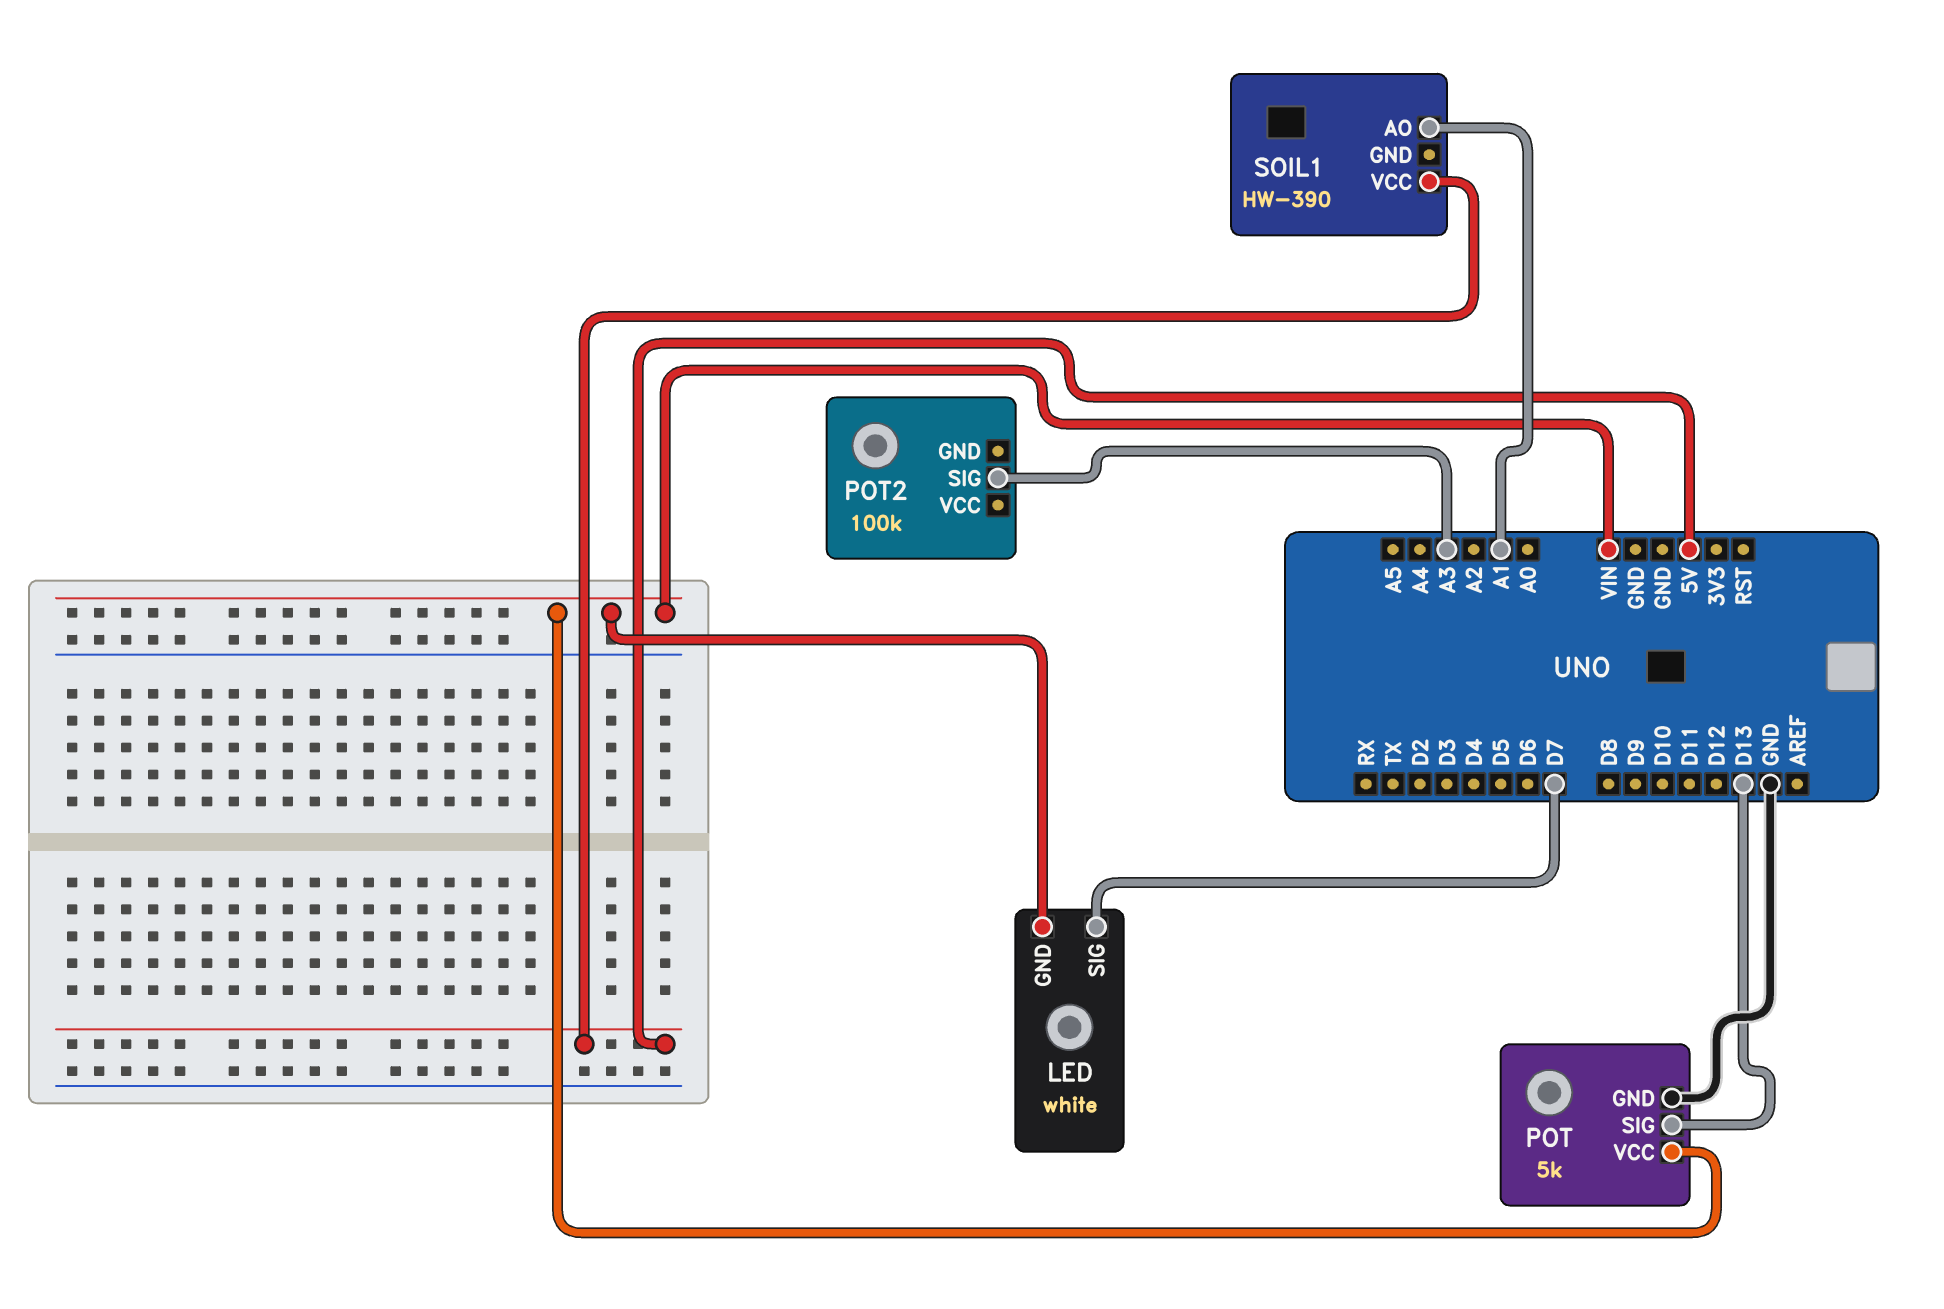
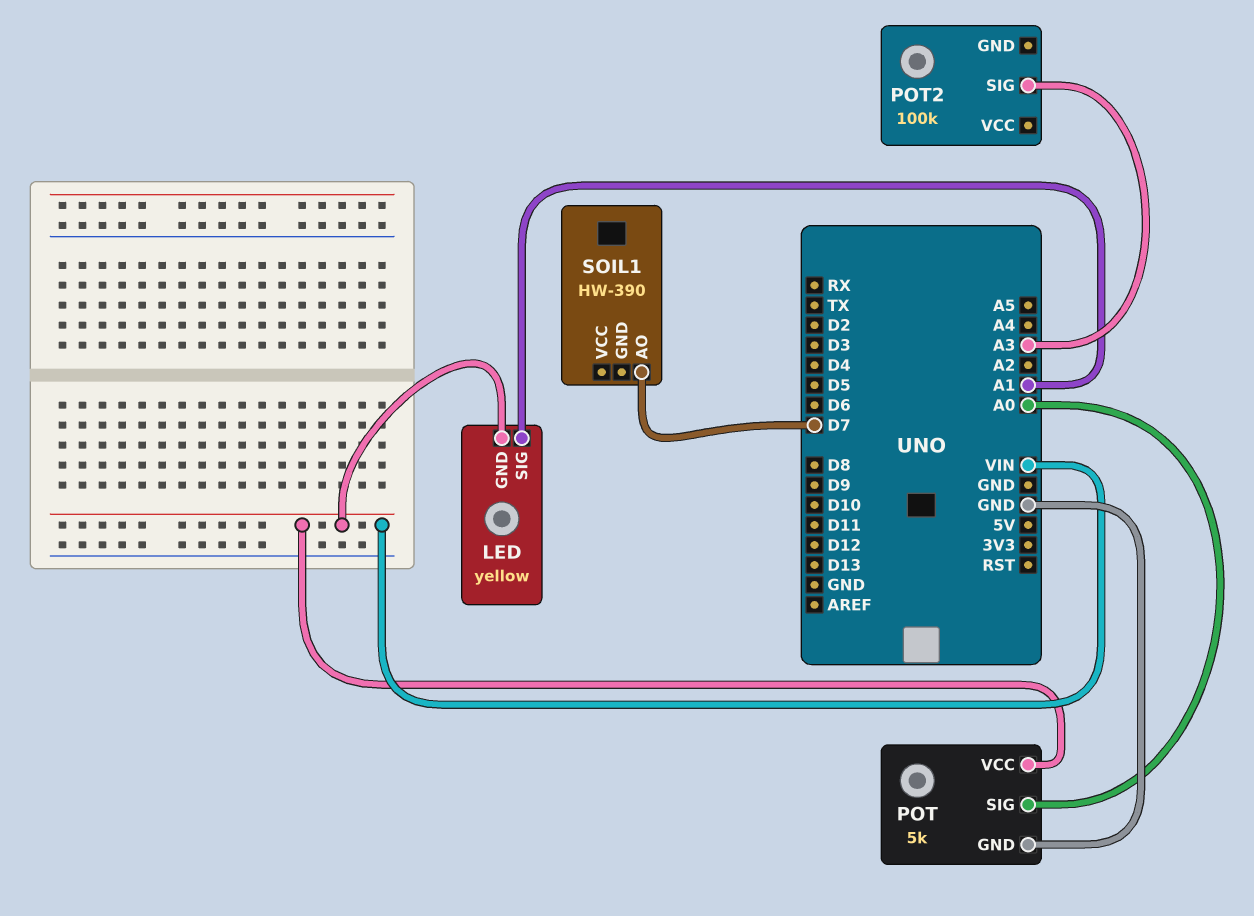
LED: white -> yellow
LED pin SIG: D7 -> A1
POT pin SIG: D13 -> A0
SOIL1 pin AO: A1 -> D7
SOIL1 pin VCC: 5V -> none

